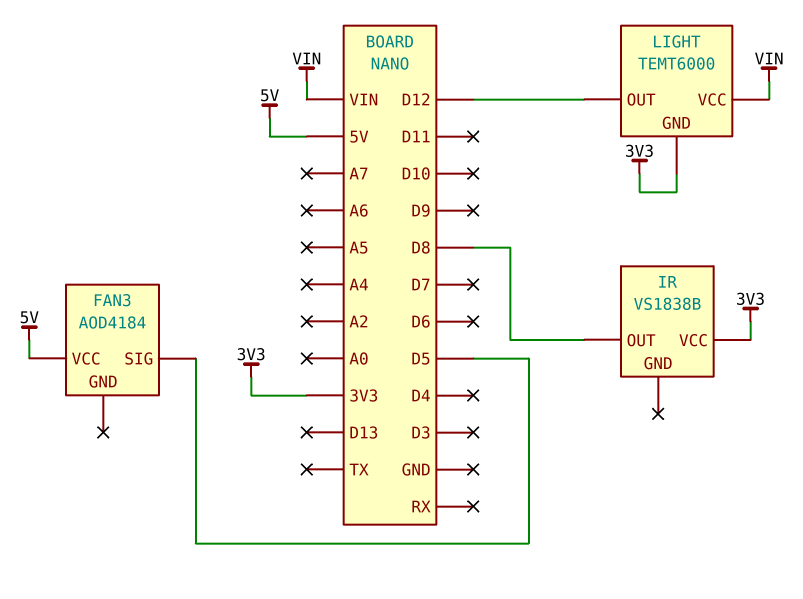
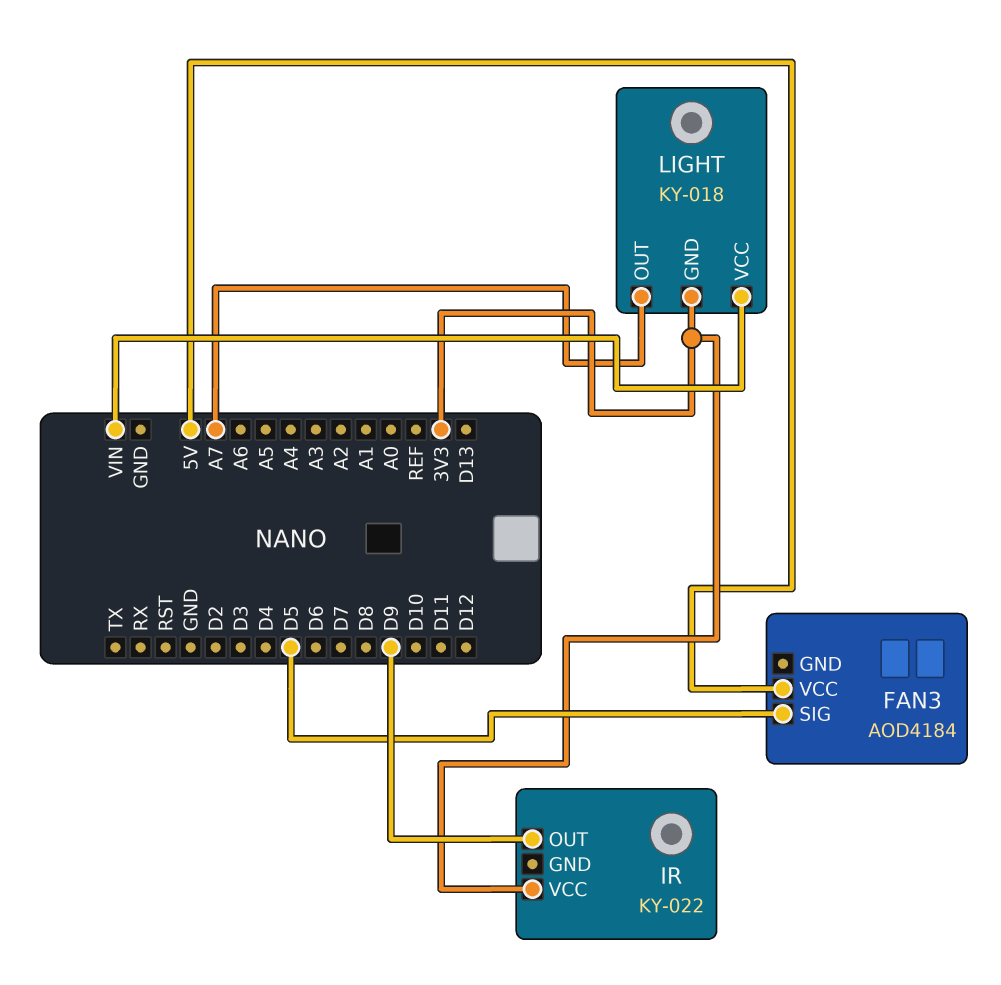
IR: VS1838B -> KY-022
IR pin OUT: D8 -> D9
LIGHT: TEMT6000 -> KY-018
LIGHT pin OUT: D12 -> A7

